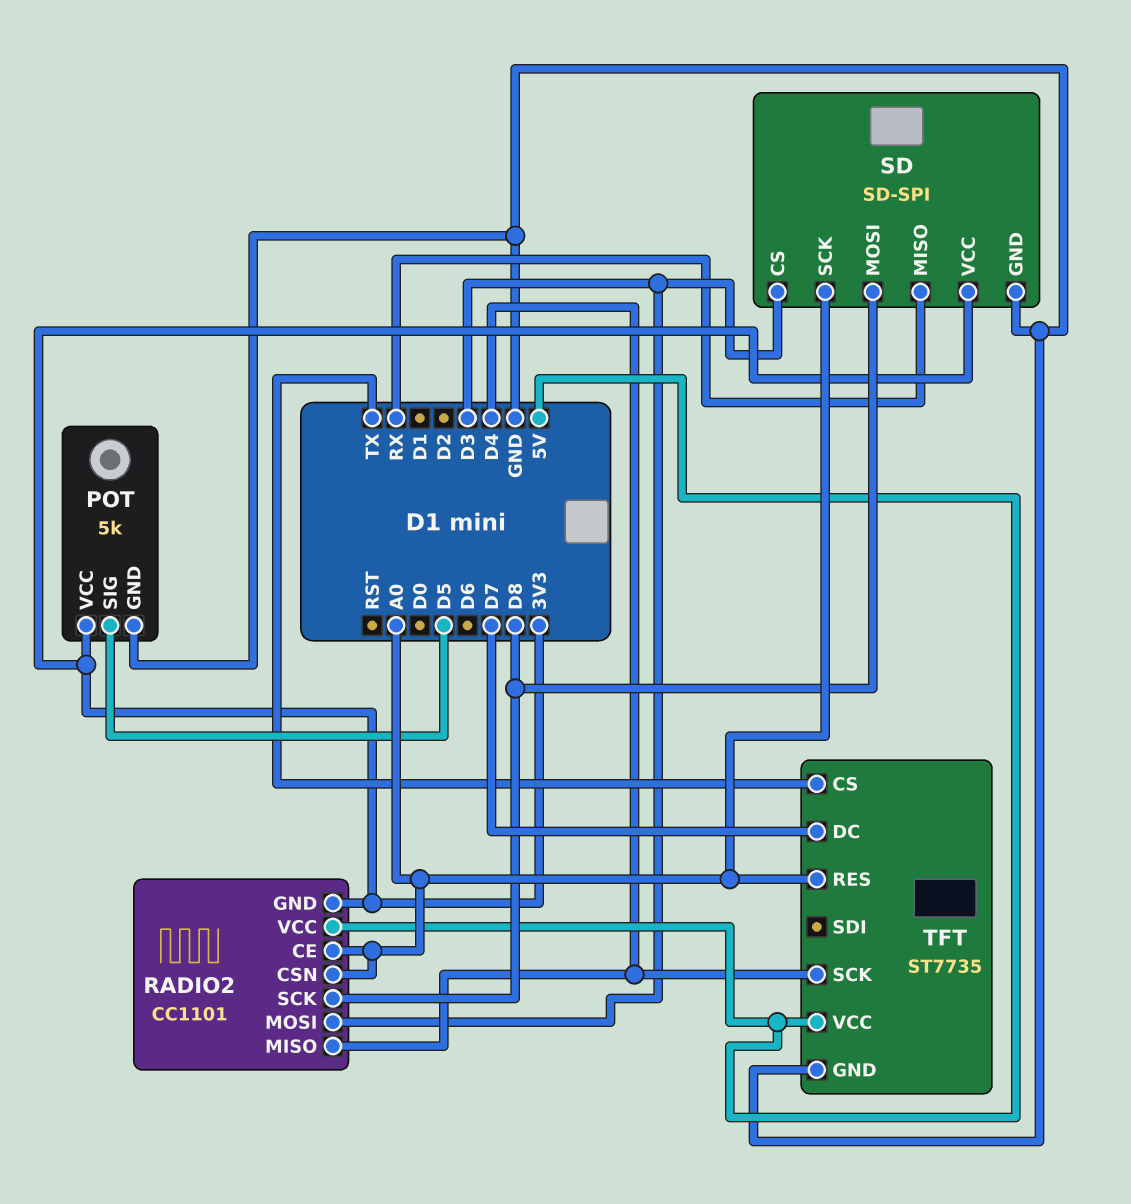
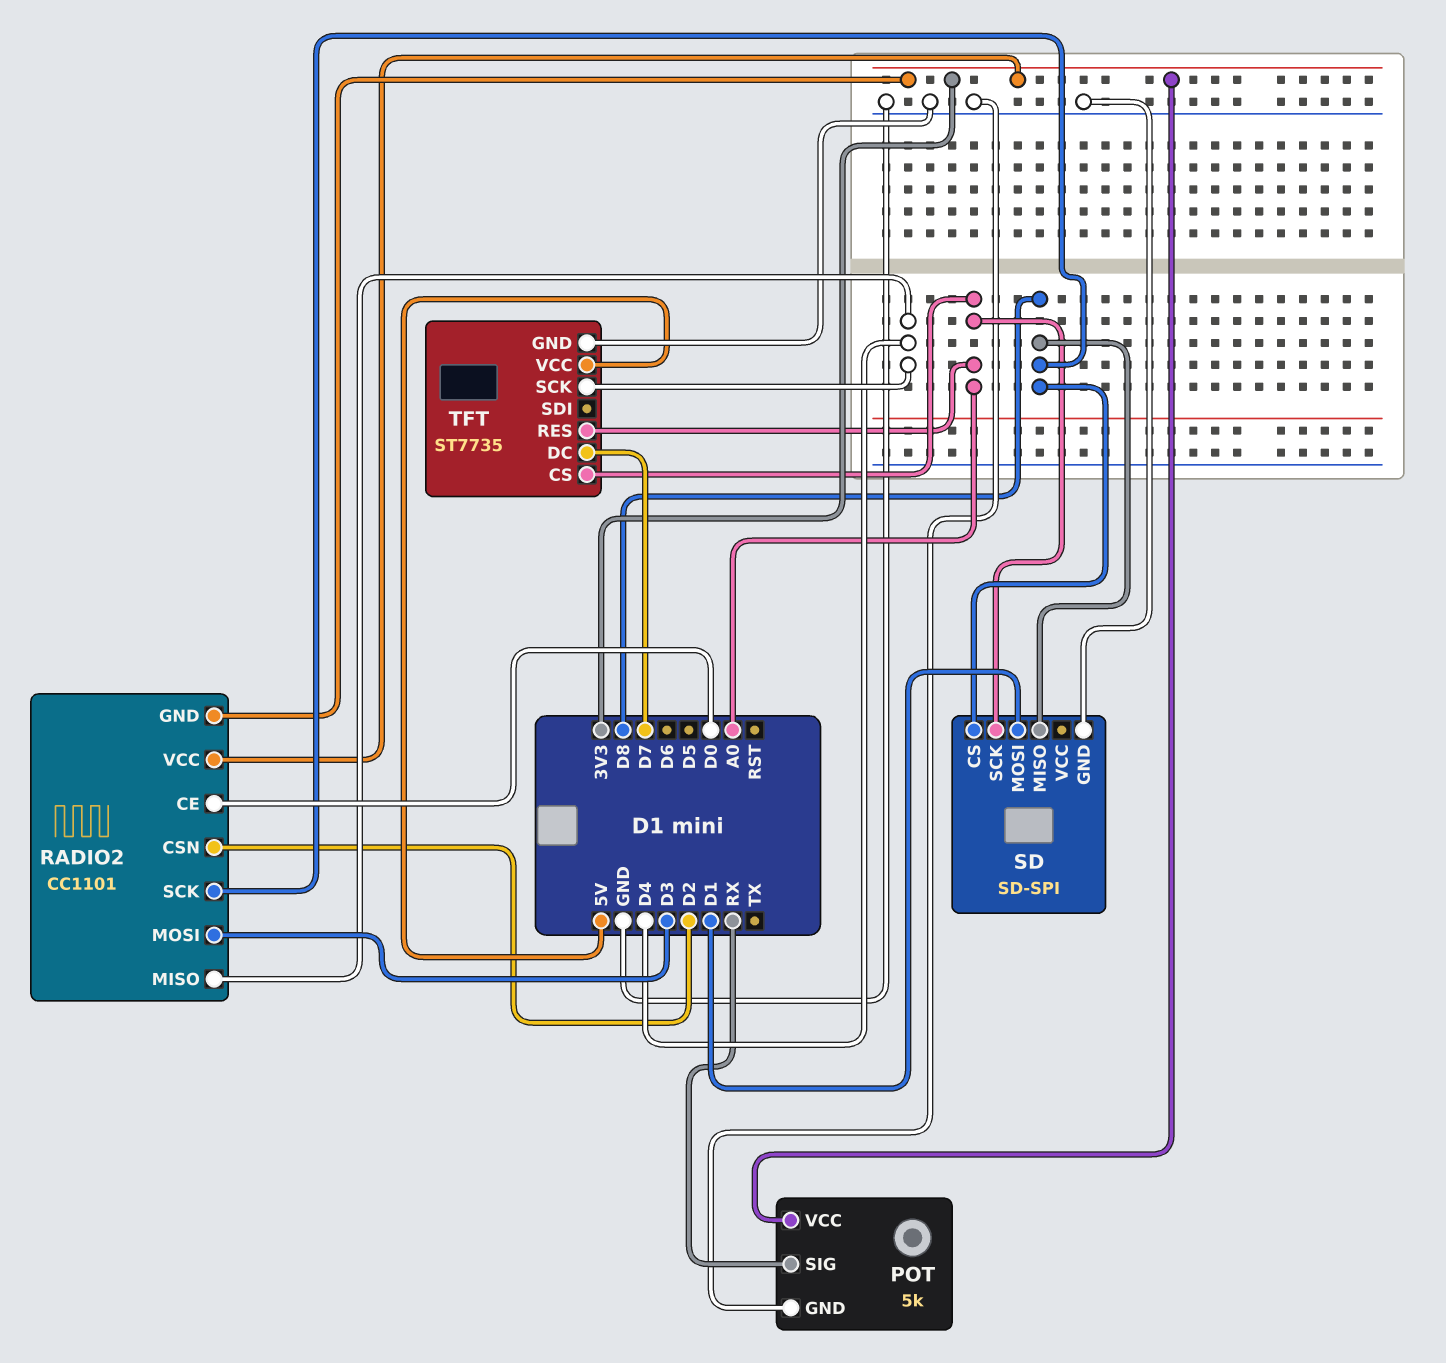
POT pin SIG: D5 -> RX
RADIO2 pin CE: A0 -> D0
RADIO2 pin CSN: A0 -> D2
RADIO2 pin VCC: 5V -> 3V3
SD pin CS: D3 -> D8
SD pin MISO: RX -> D8
SD pin MOSI: D8 -> D1
SD pin VCC: 3V3 -> none
TFT pin CS: TX -> A0

